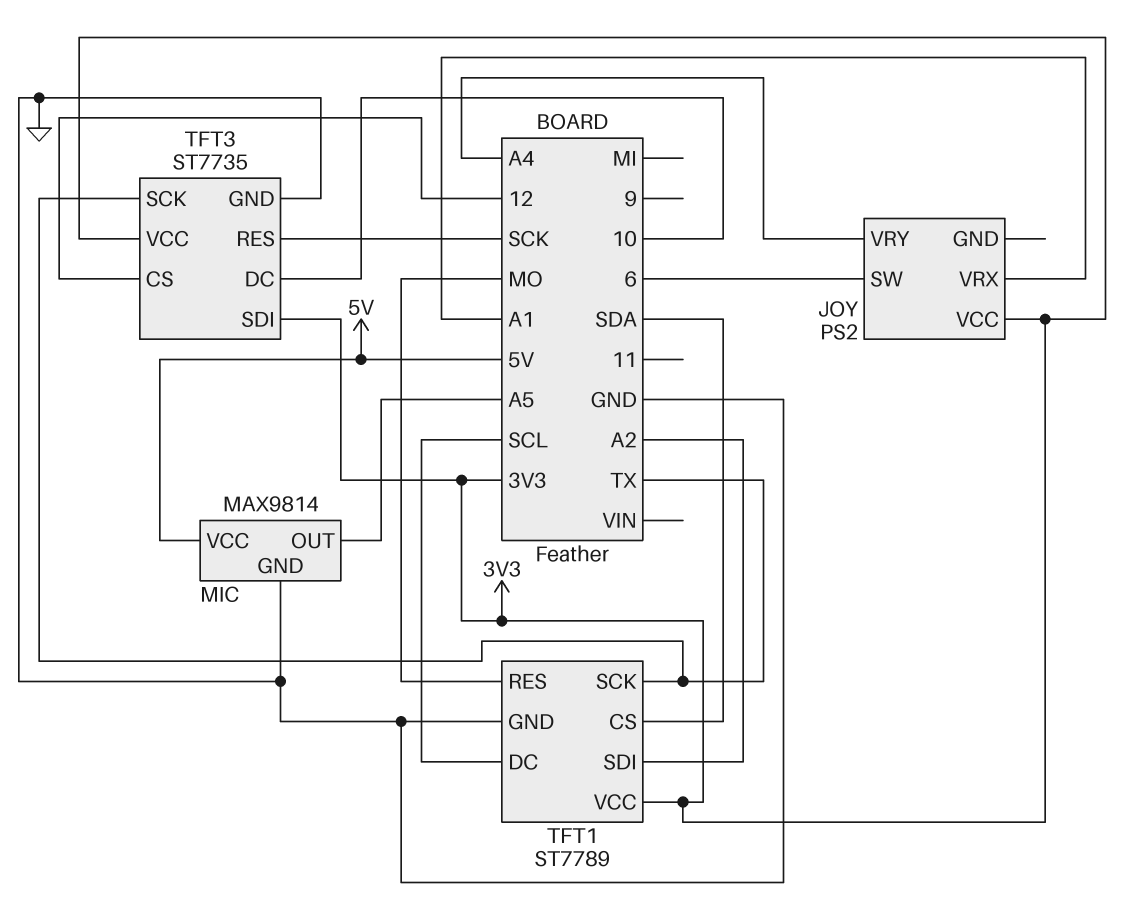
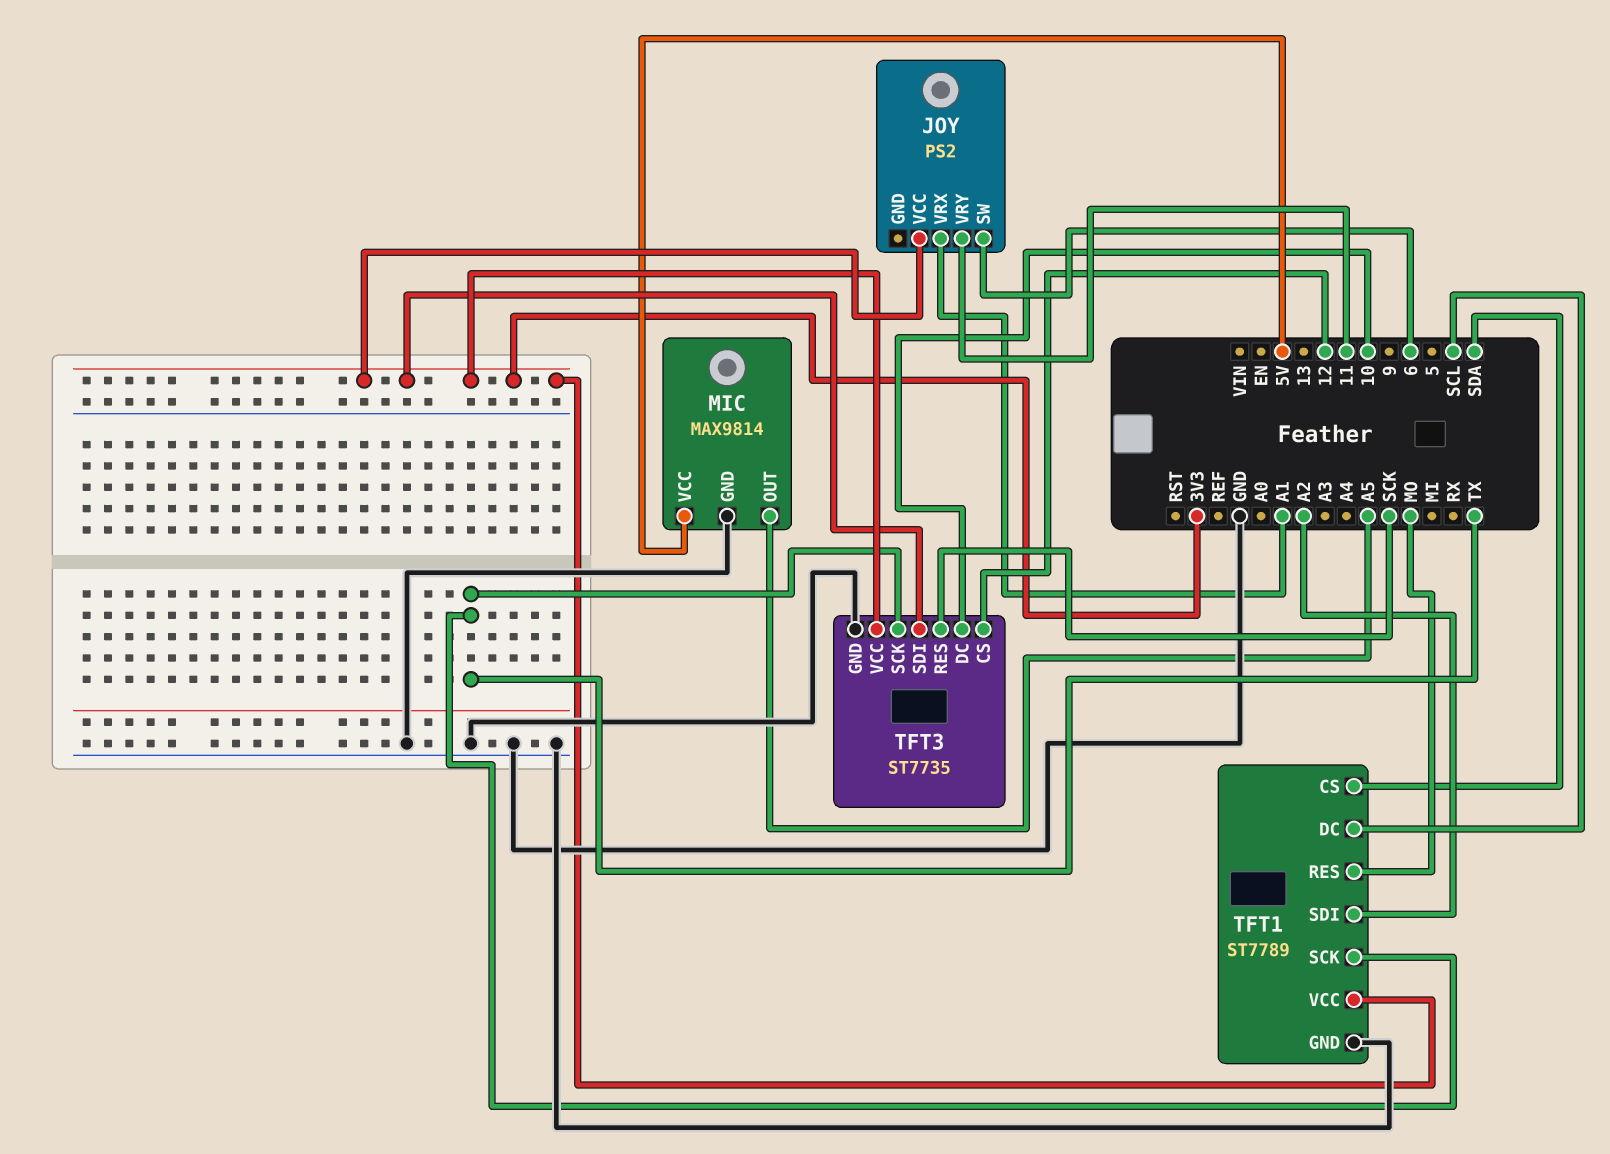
JOY pin VRY: A4 -> 11

